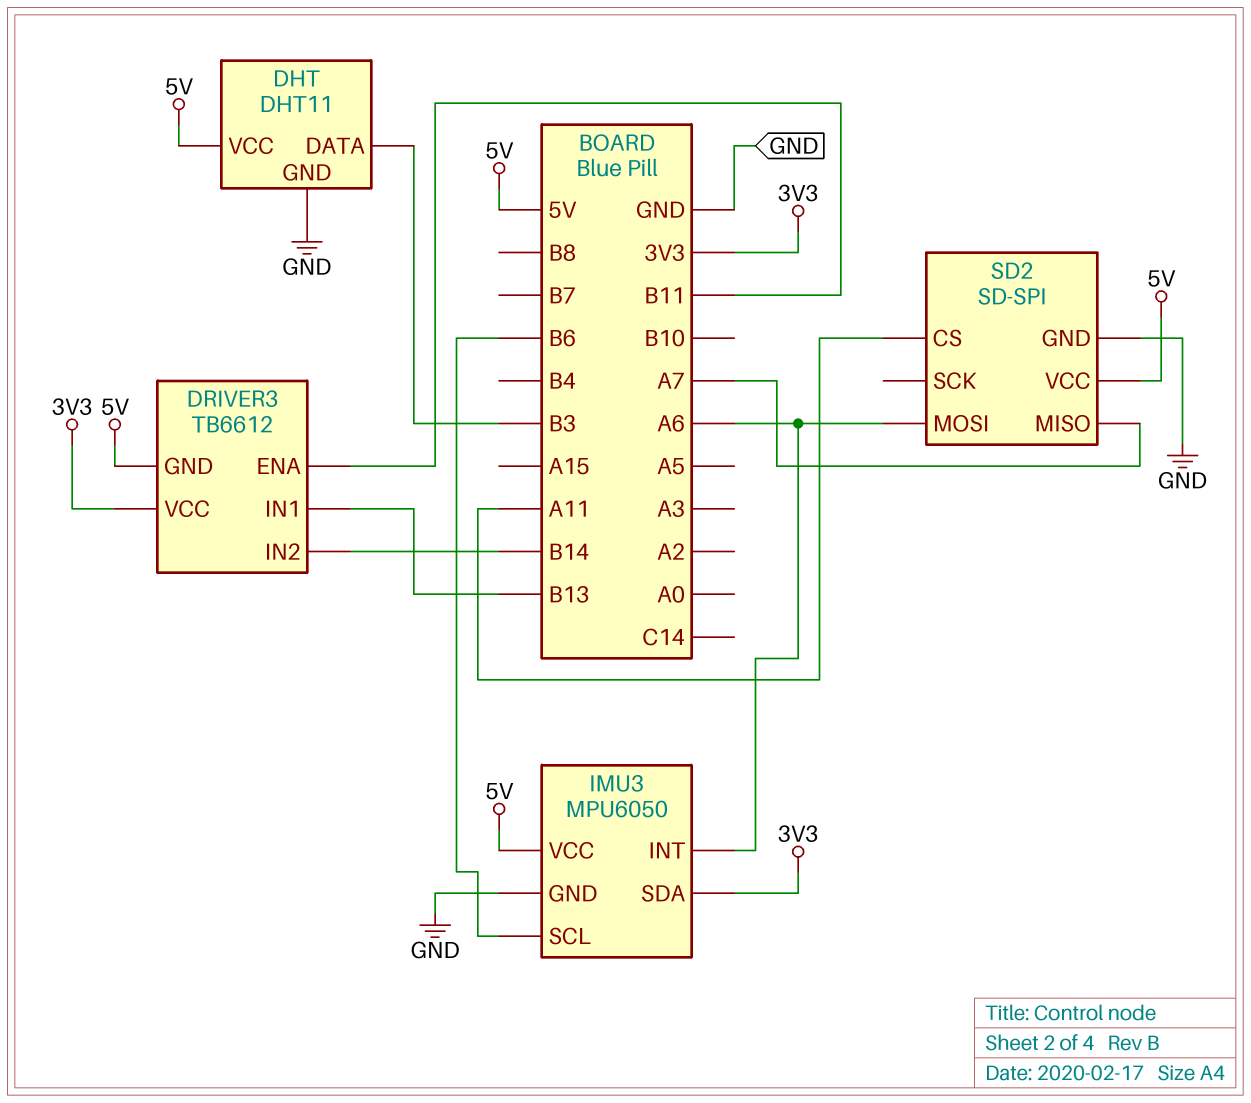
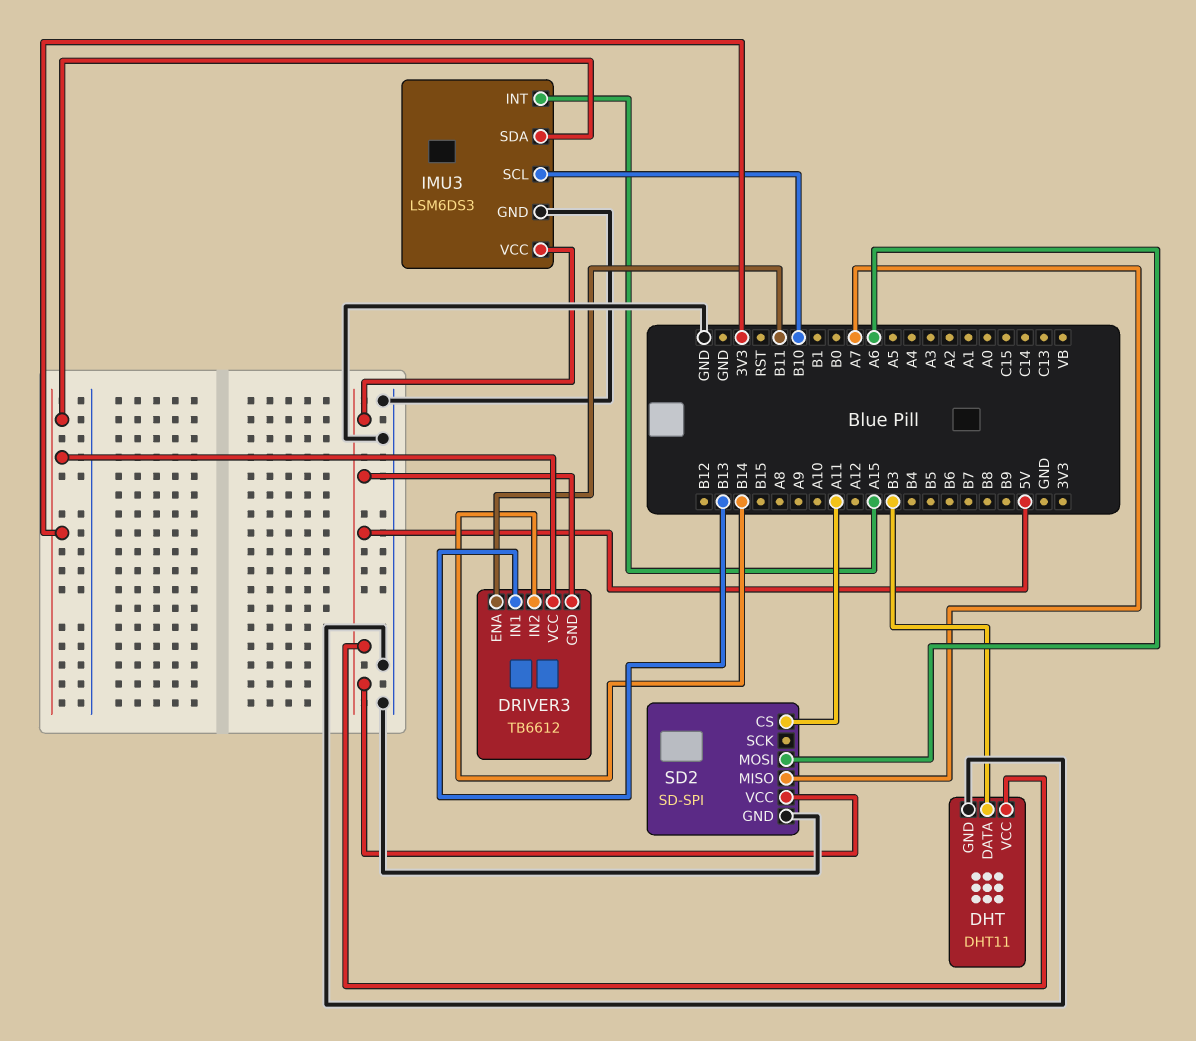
IMU3: MPU6050 -> LSM6DS3
IMU3 pin INT: A6 -> A15
IMU3 pin SCL: B6 -> B10

